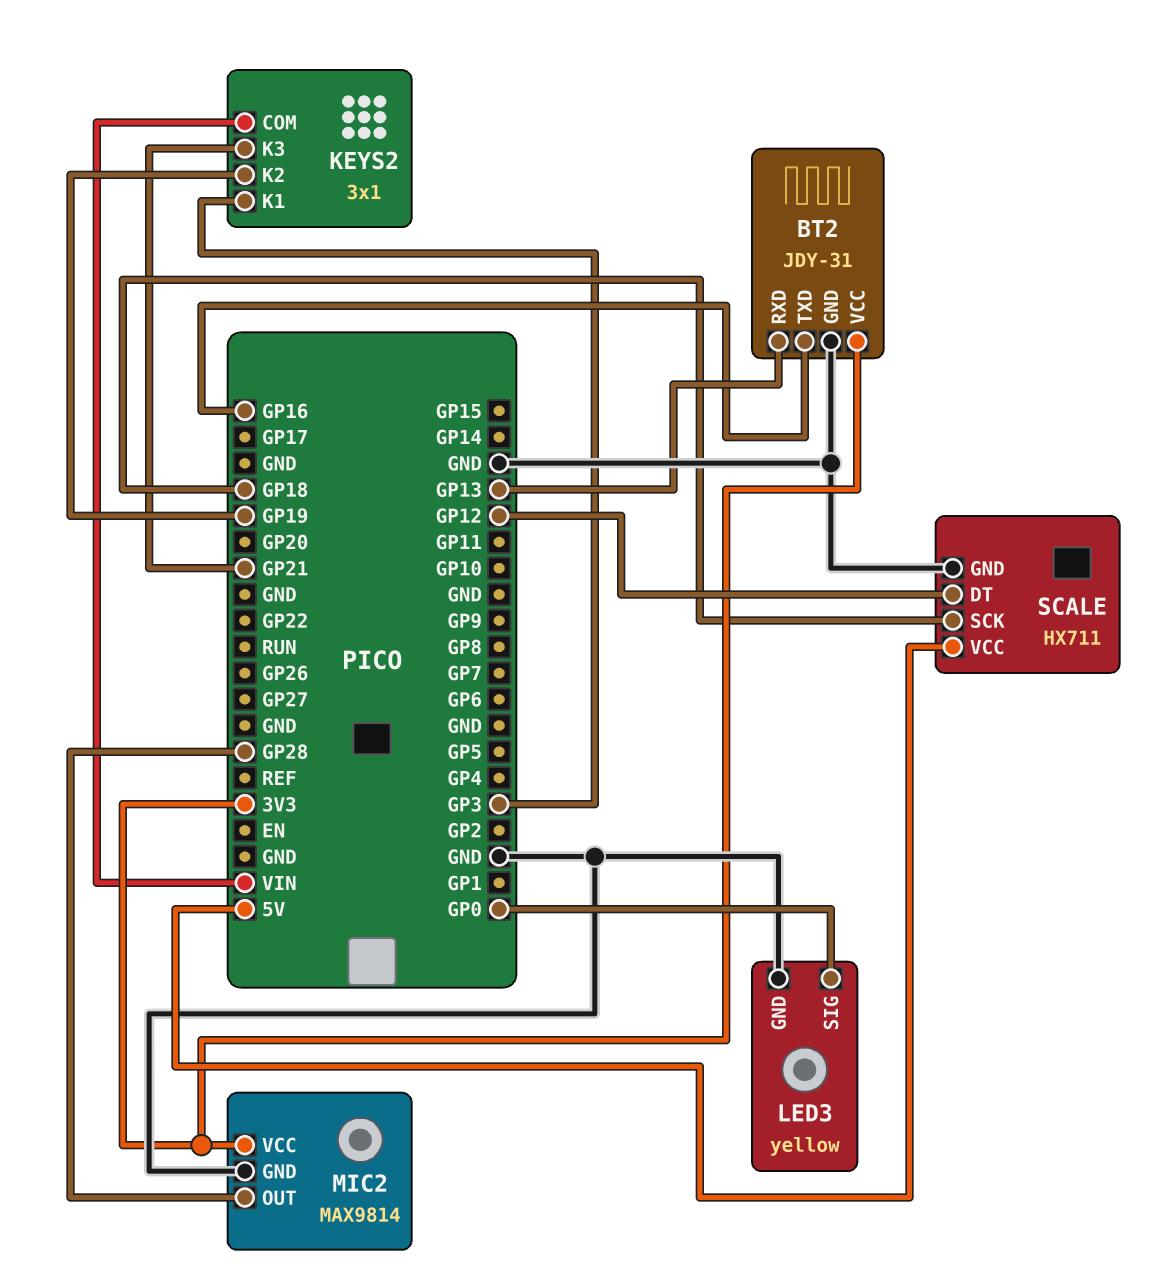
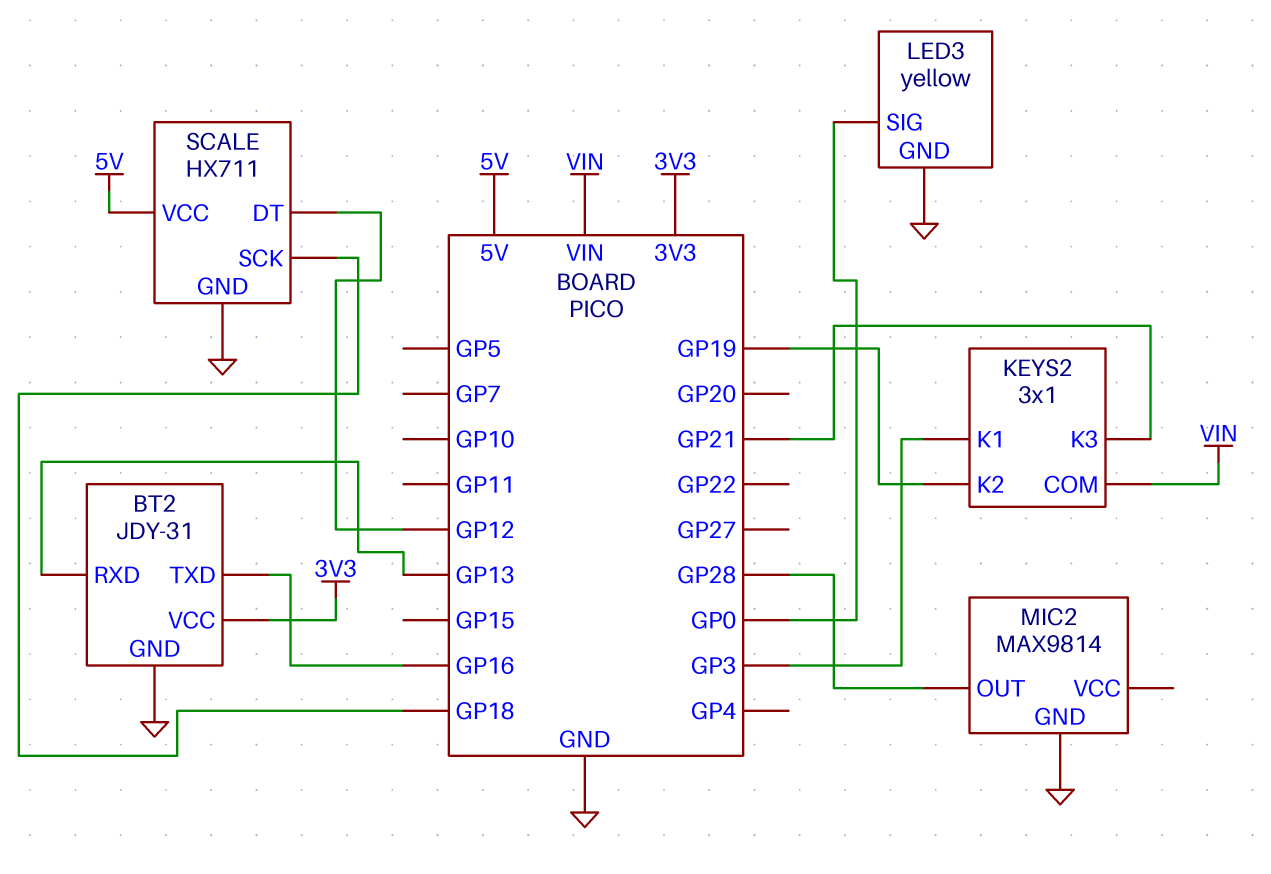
MIC2 pin VCC: 3V3 -> none

